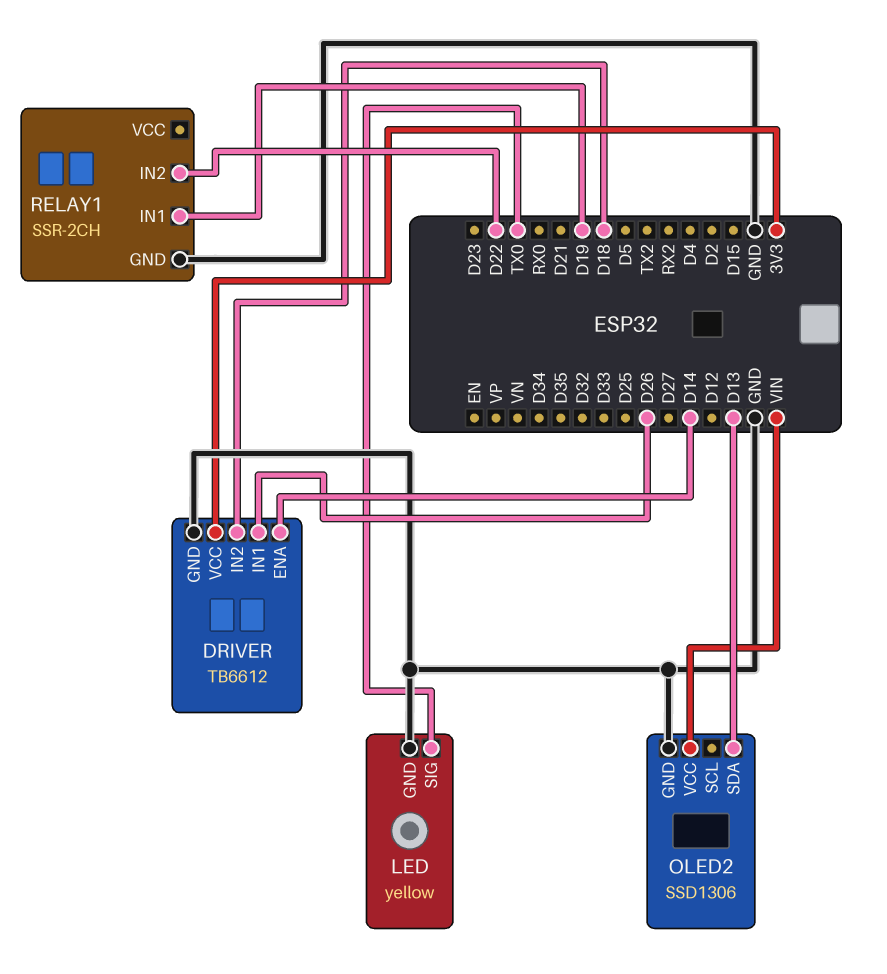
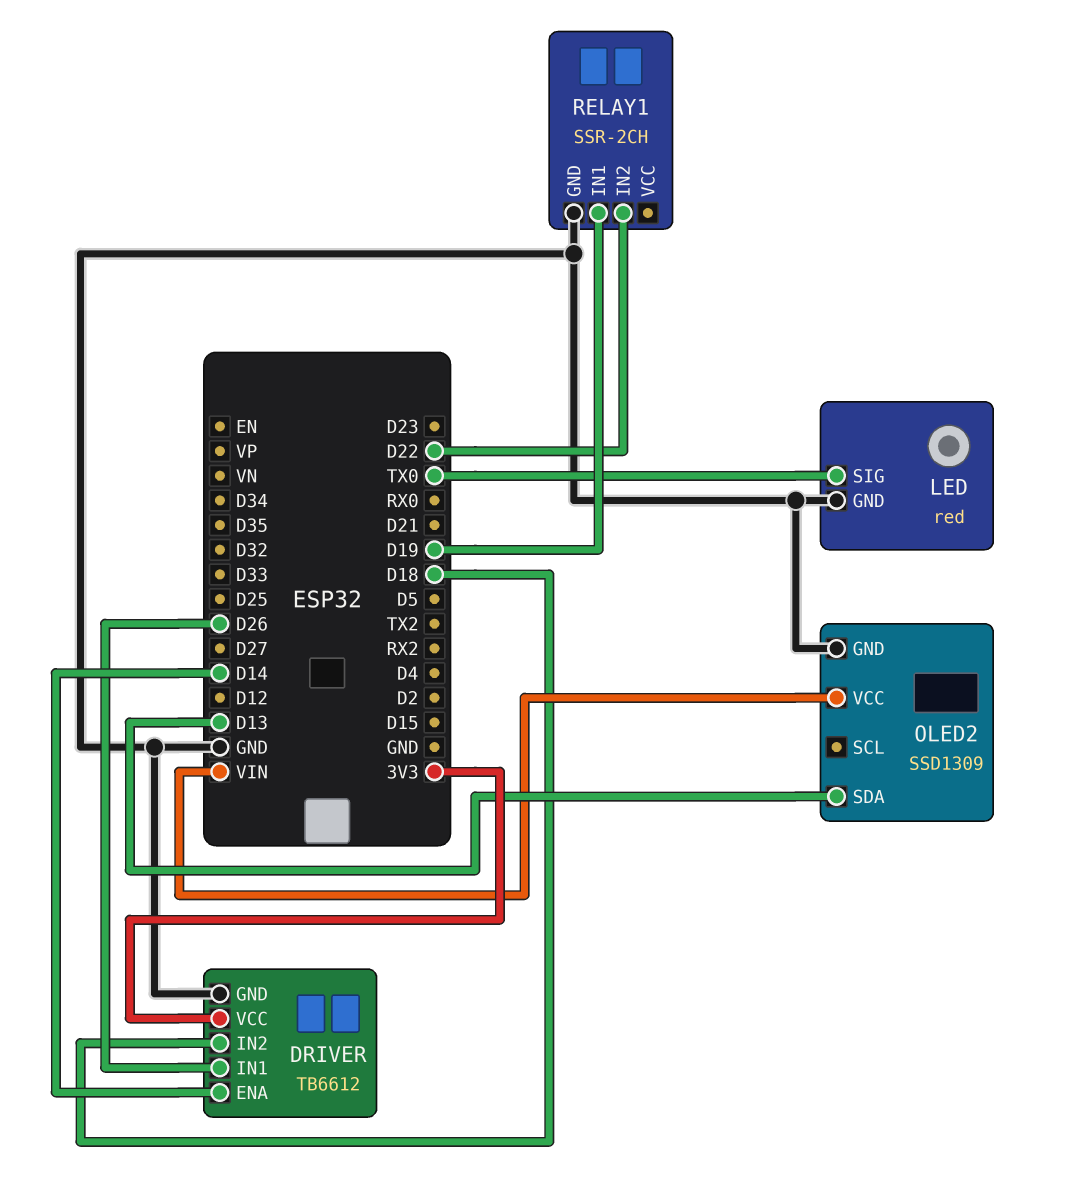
LED: yellow -> red
OLED2: SSD1306 -> SSD1309

